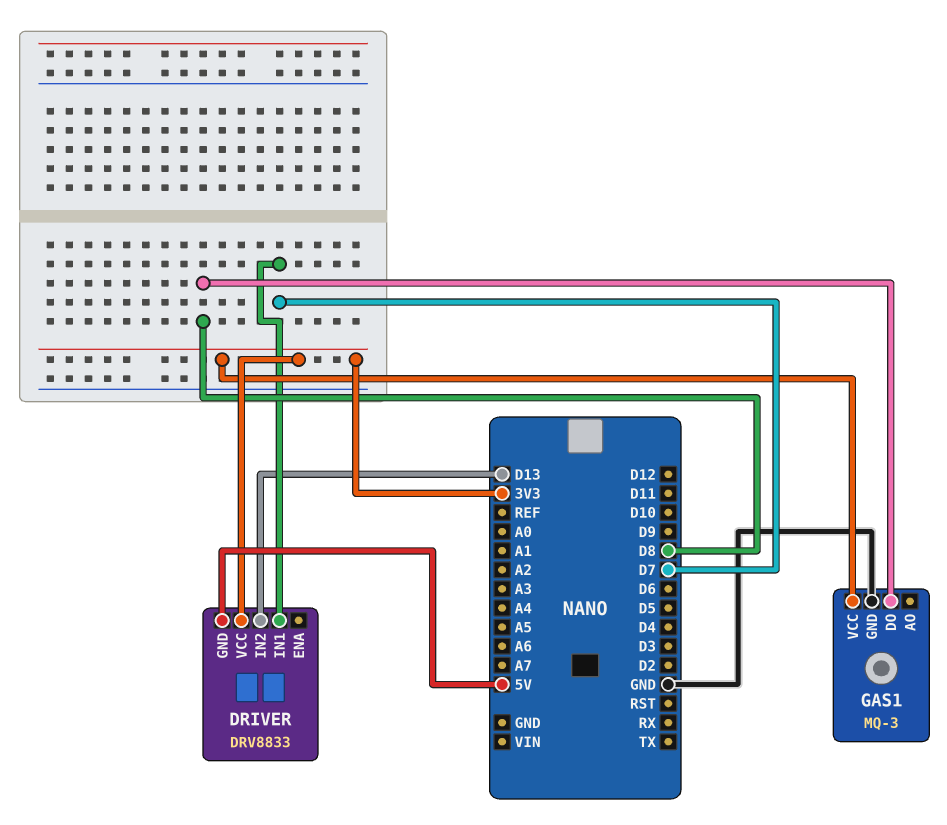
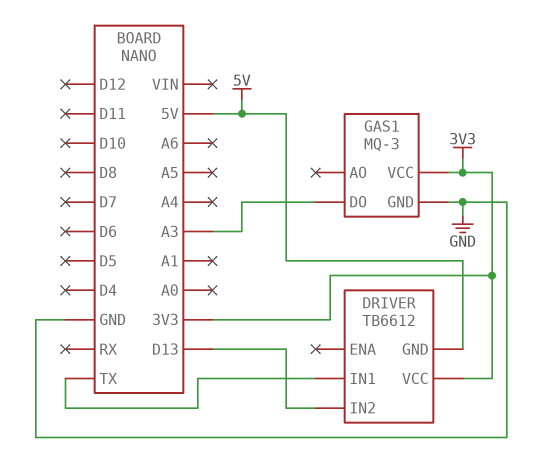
DRIVER: DRV8833 -> TB6612
DRIVER pin IN1: D7 -> TX
GAS1 pin DO: D8 -> A3

